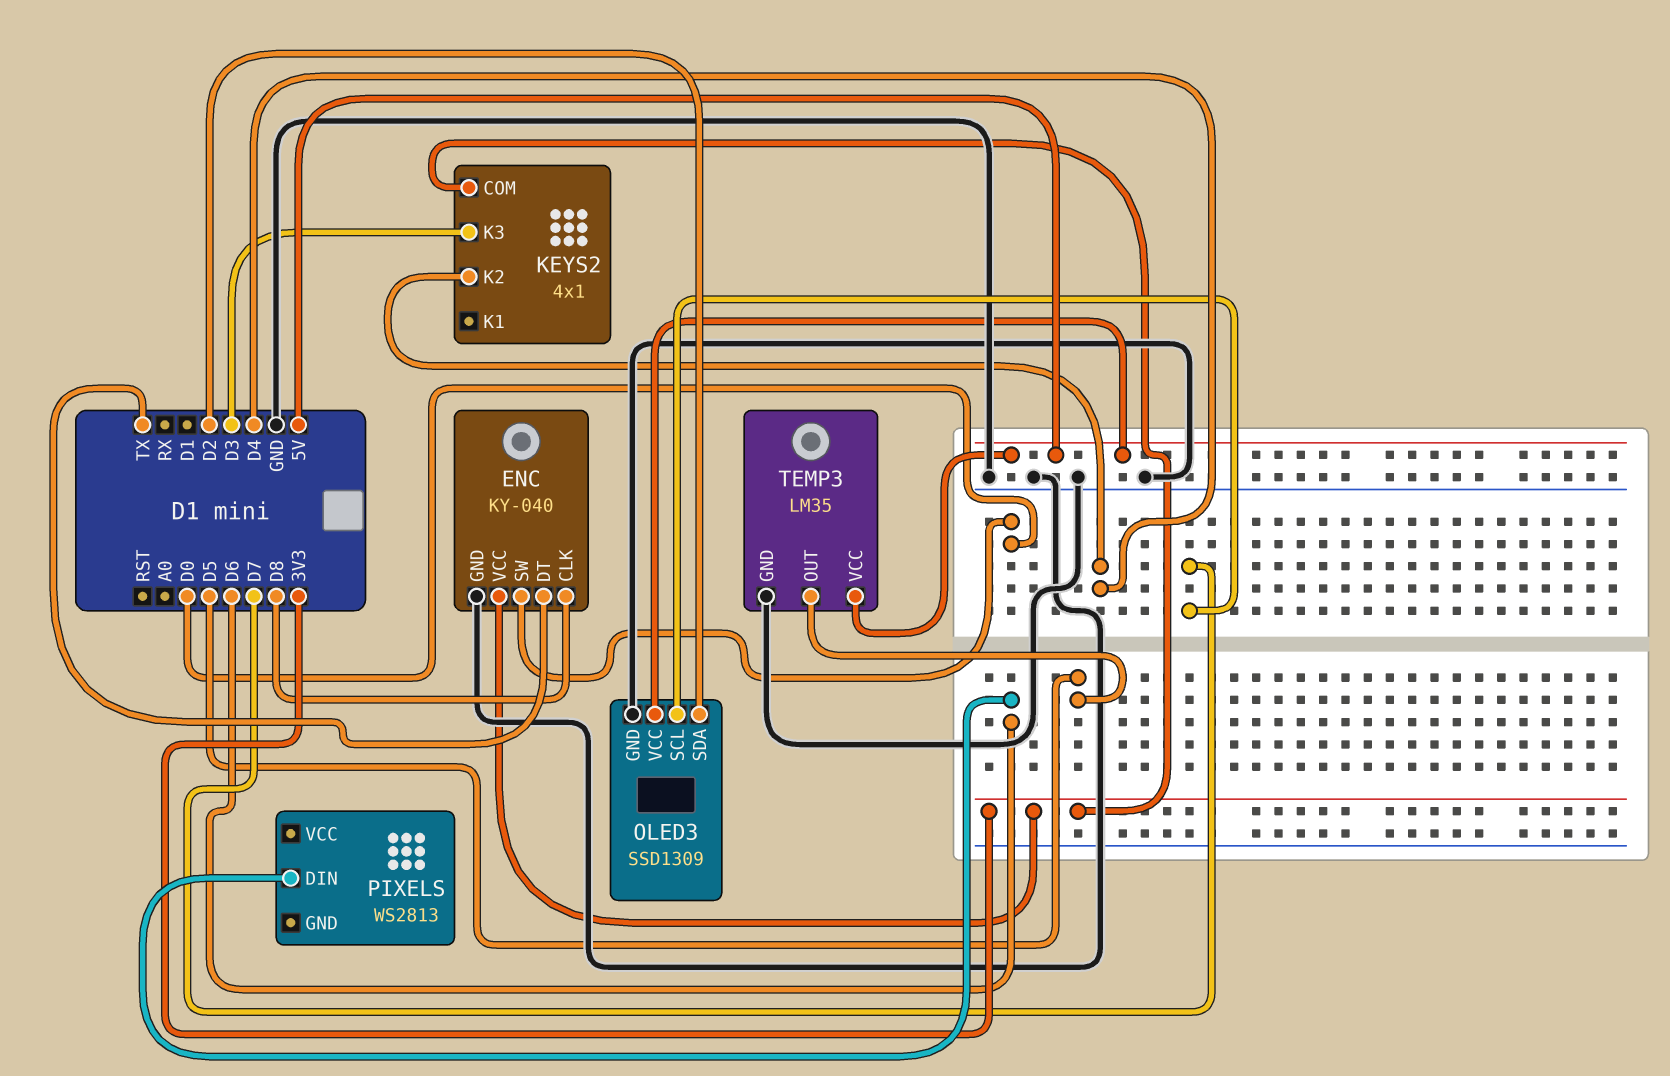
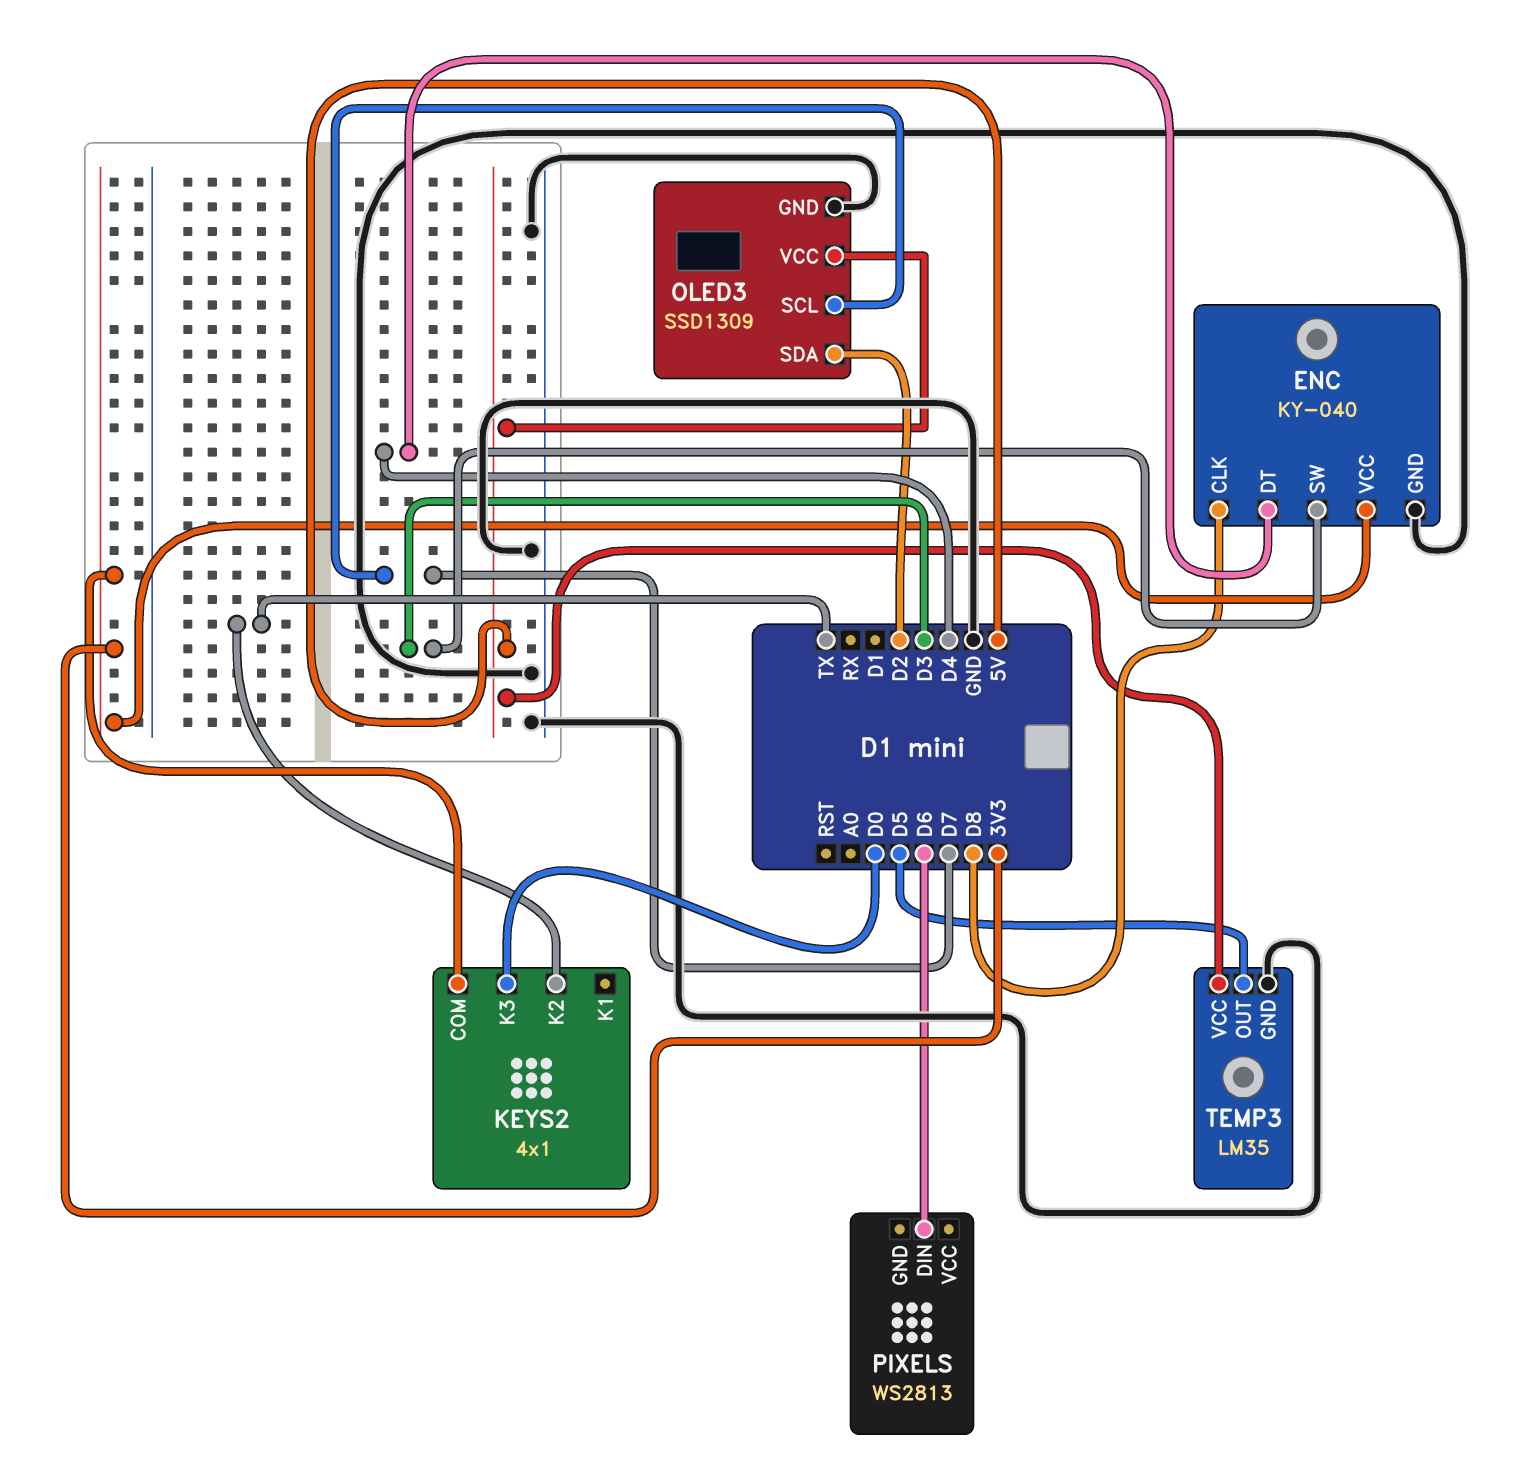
ENC pin DT: TX -> D4
ENC pin SW: D0 -> D3
KEYS2 pin K2: D4 -> TX
KEYS2 pin K3: D3 -> D0

